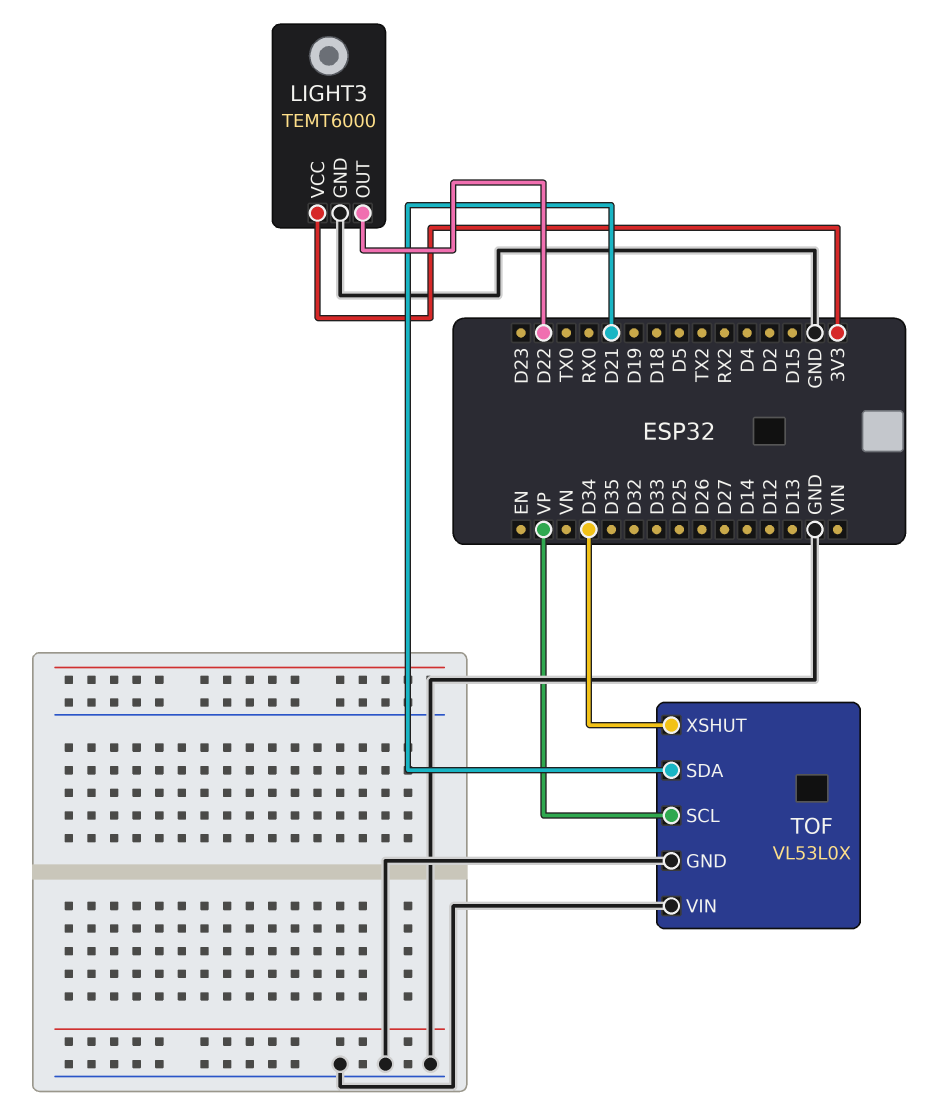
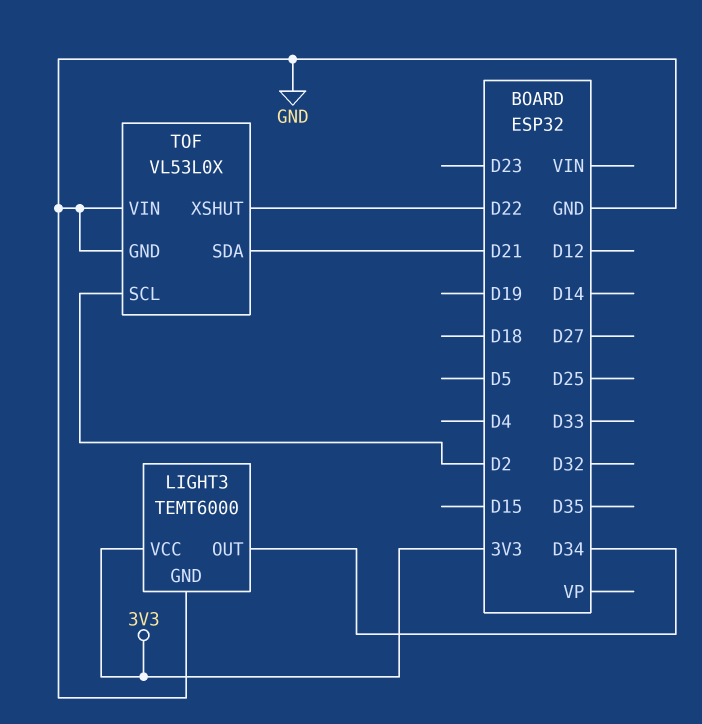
LIGHT3 pin OUT: D22 -> D34
TOF pin SCL: VP -> D2
TOF pin XSHUT: D34 -> D22

